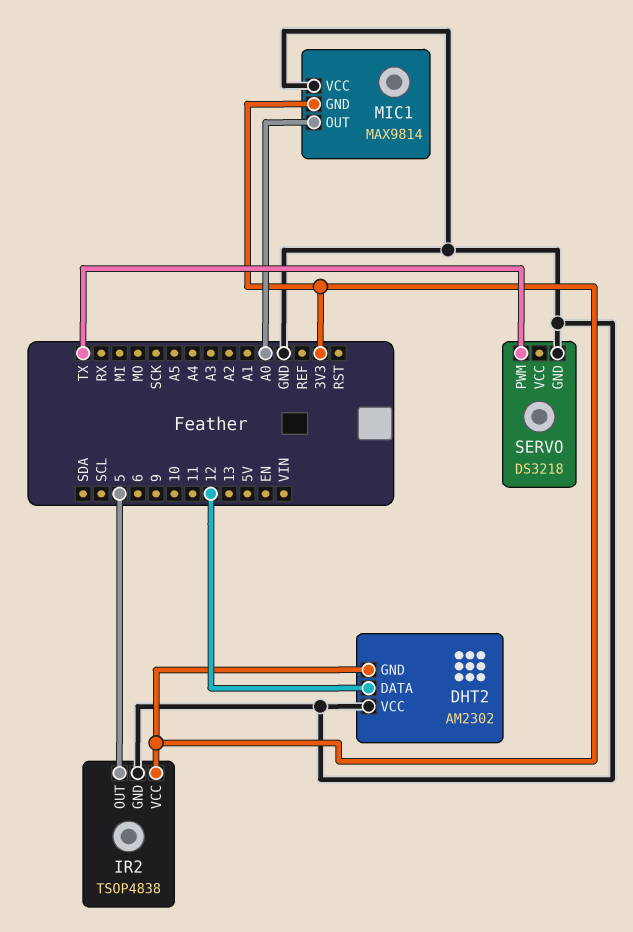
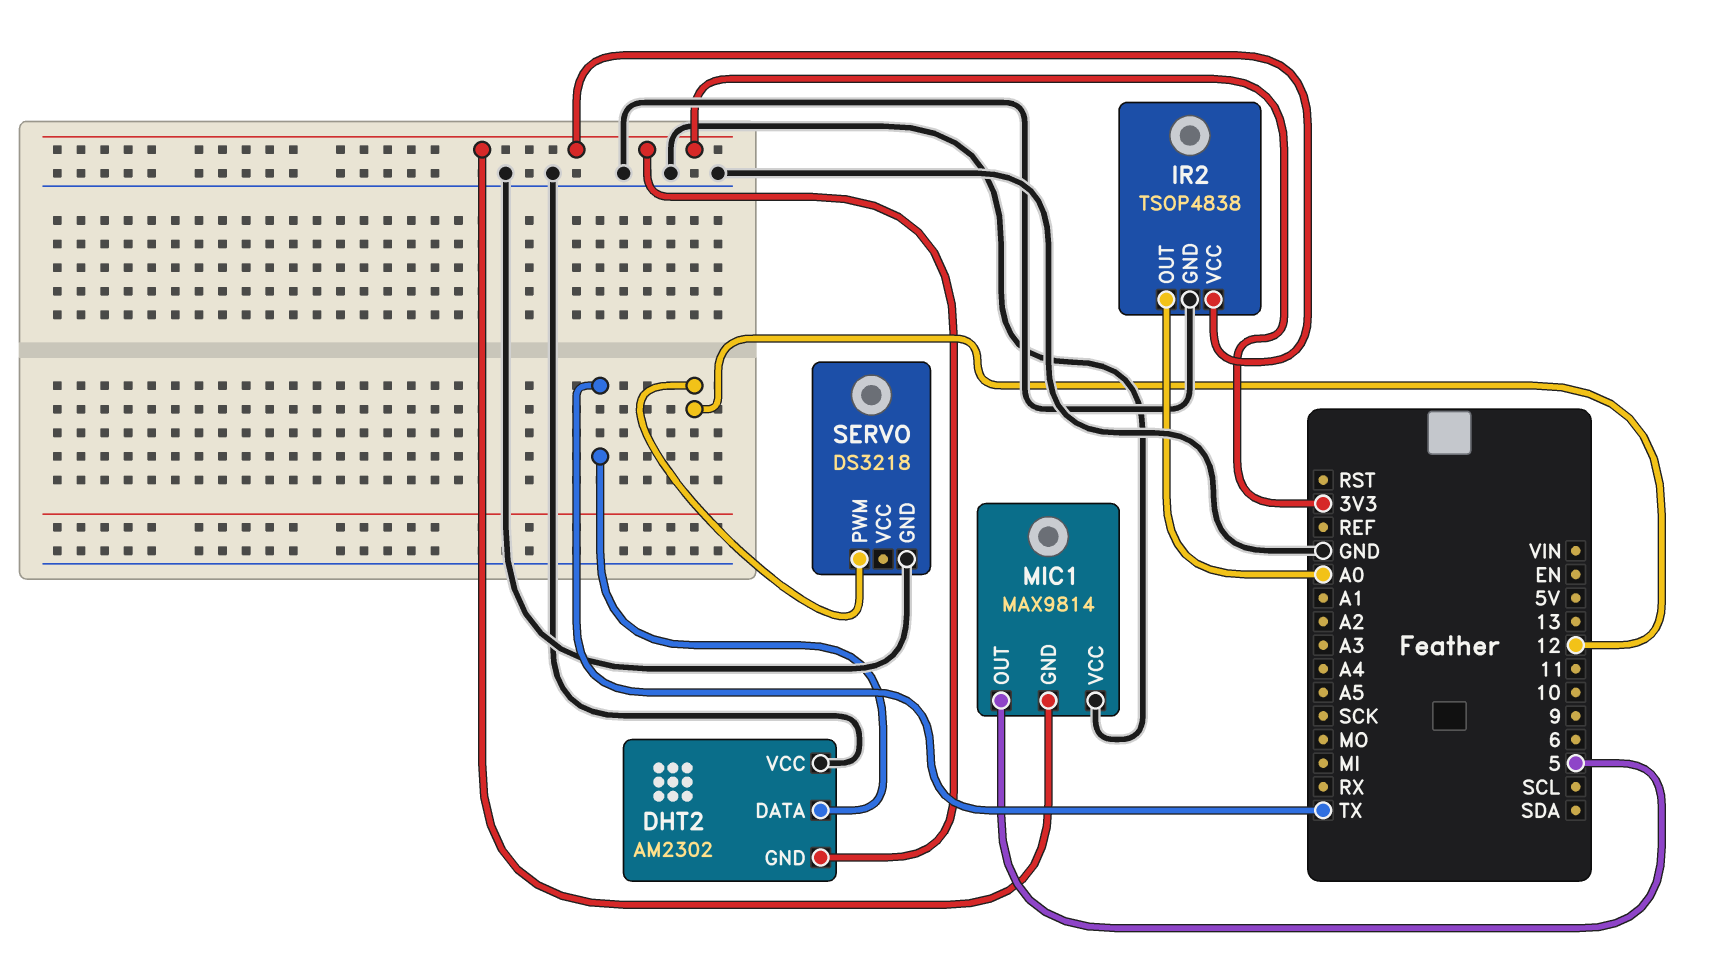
DHT2 pin DATA: 12 -> TX
IR2 pin OUT: 5 -> A0
MIC1 pin OUT: A0 -> 5
SERVO pin PWM: TX -> 12

